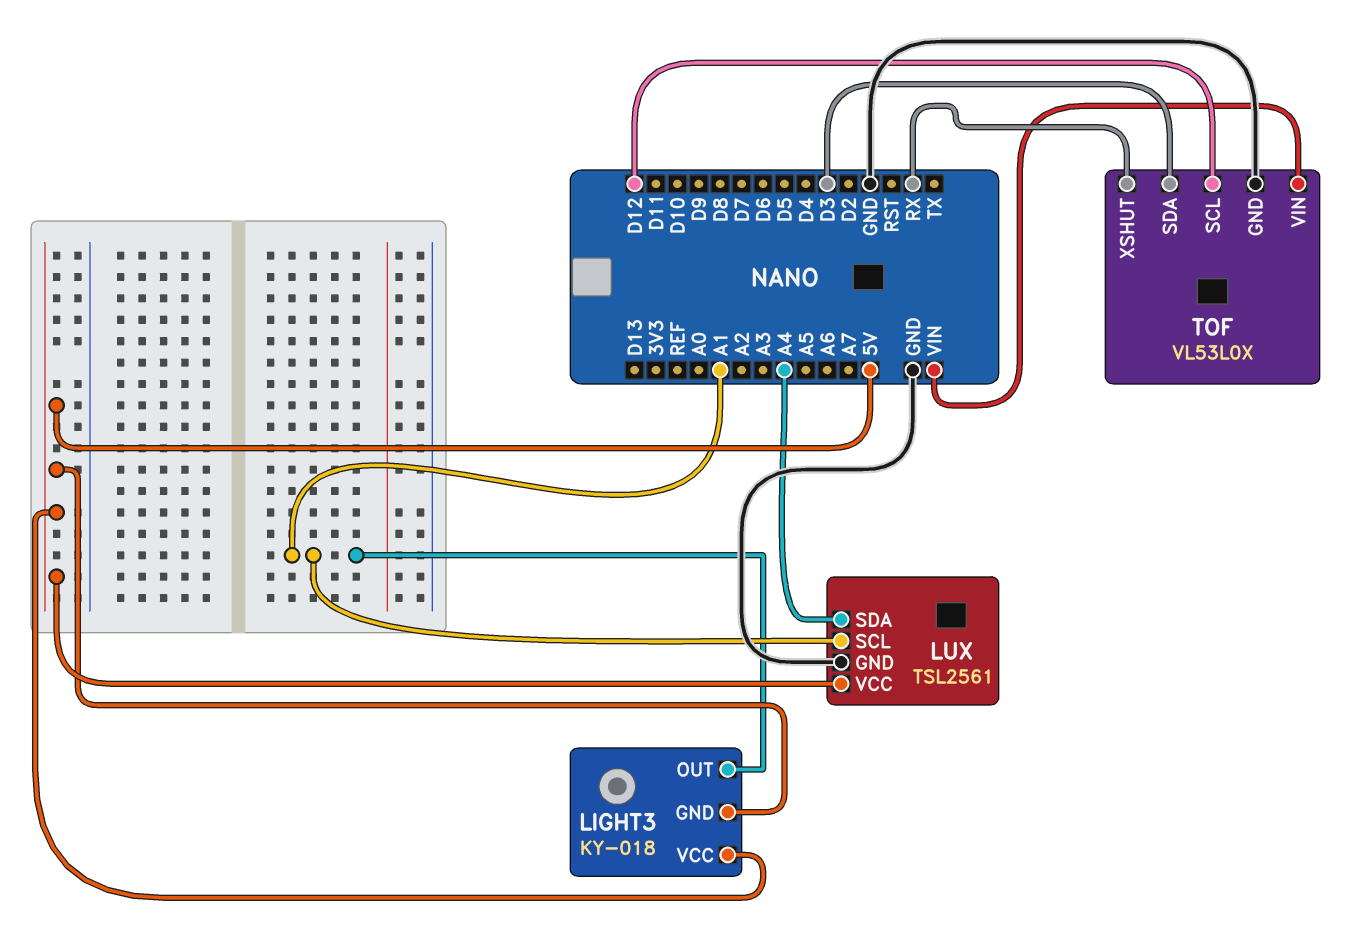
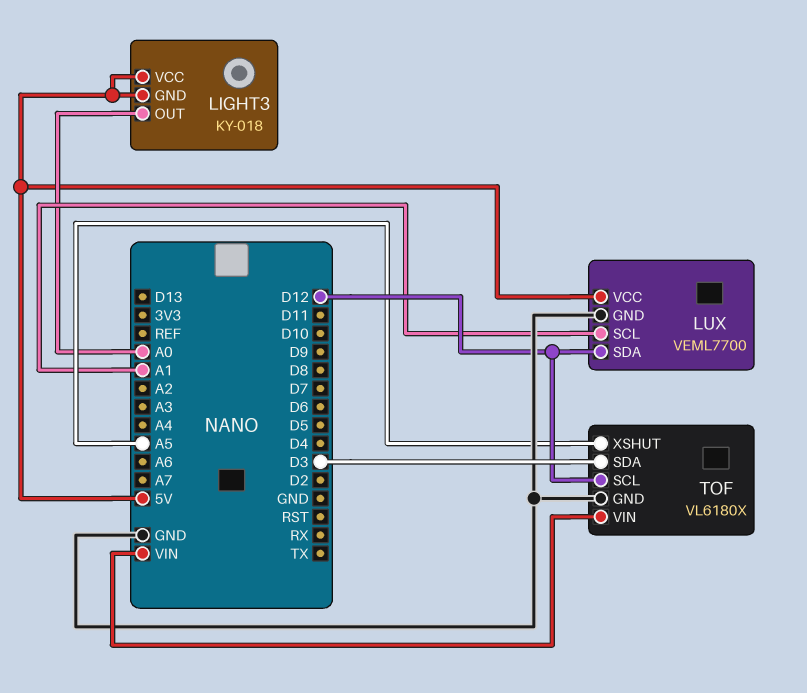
LIGHT3 pin OUT: A1 -> A0
LUX: TSL2561 -> VEML7700
LUX pin SDA: A4 -> D12
TOF: VL53L0X -> VL6180X
TOF pin XSHUT: RX -> A5

